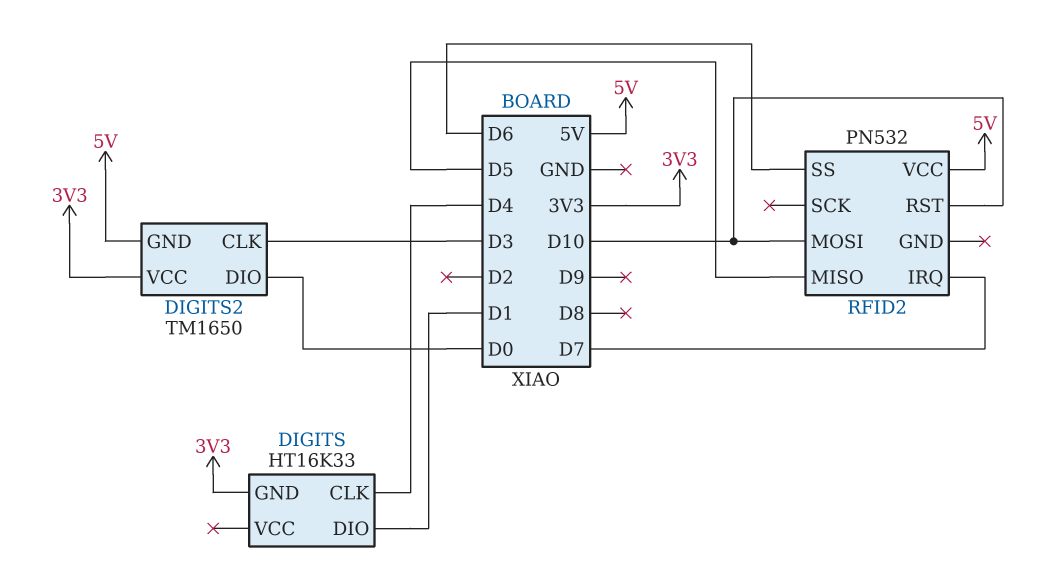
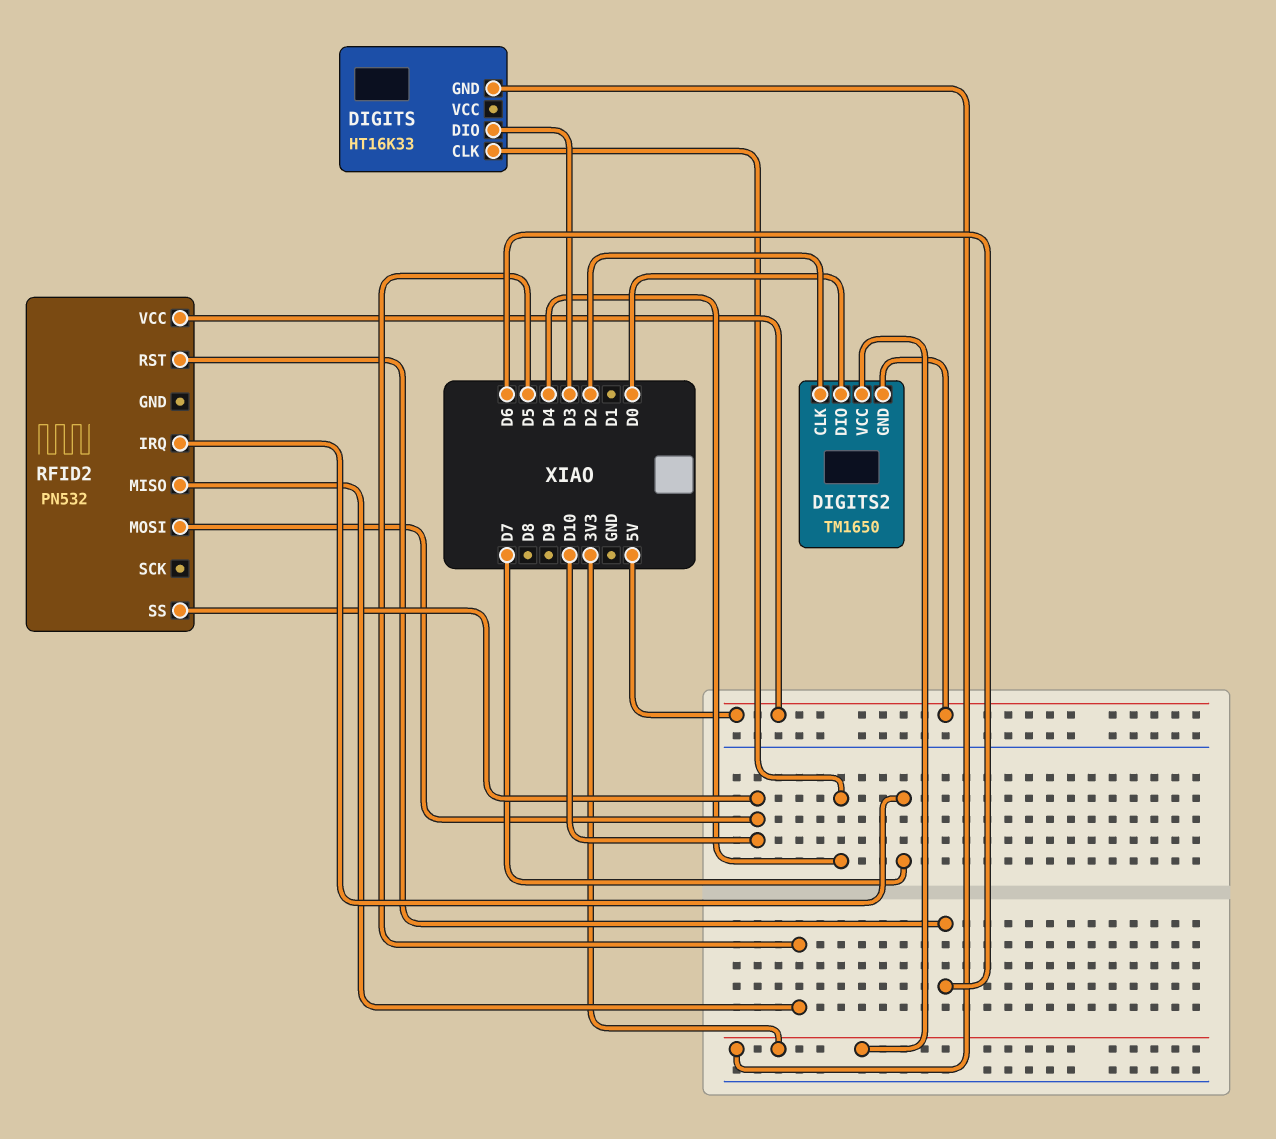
DIGITS pin DIO: D1 -> D3
DIGITS2 pin CLK: D3 -> D2
RFID2 pin RST: D10 -> D6
RFID2 pin SS: D6 -> D10

